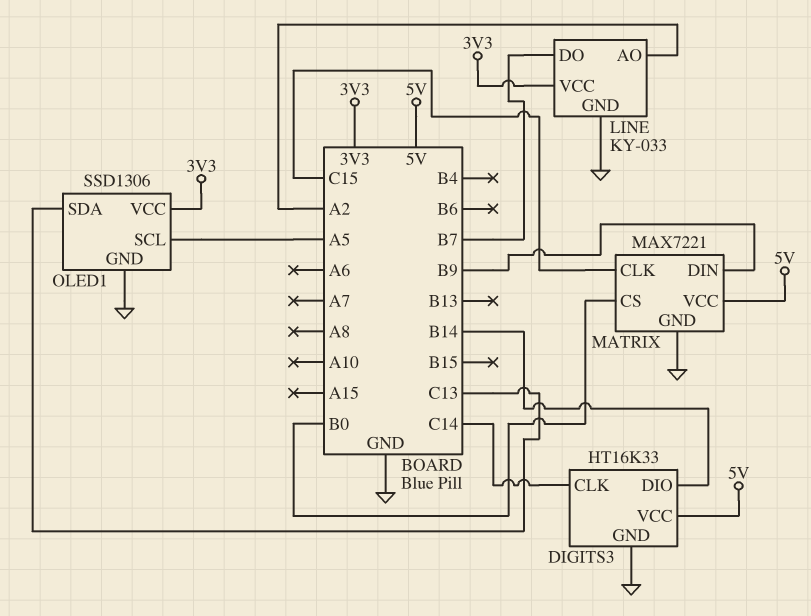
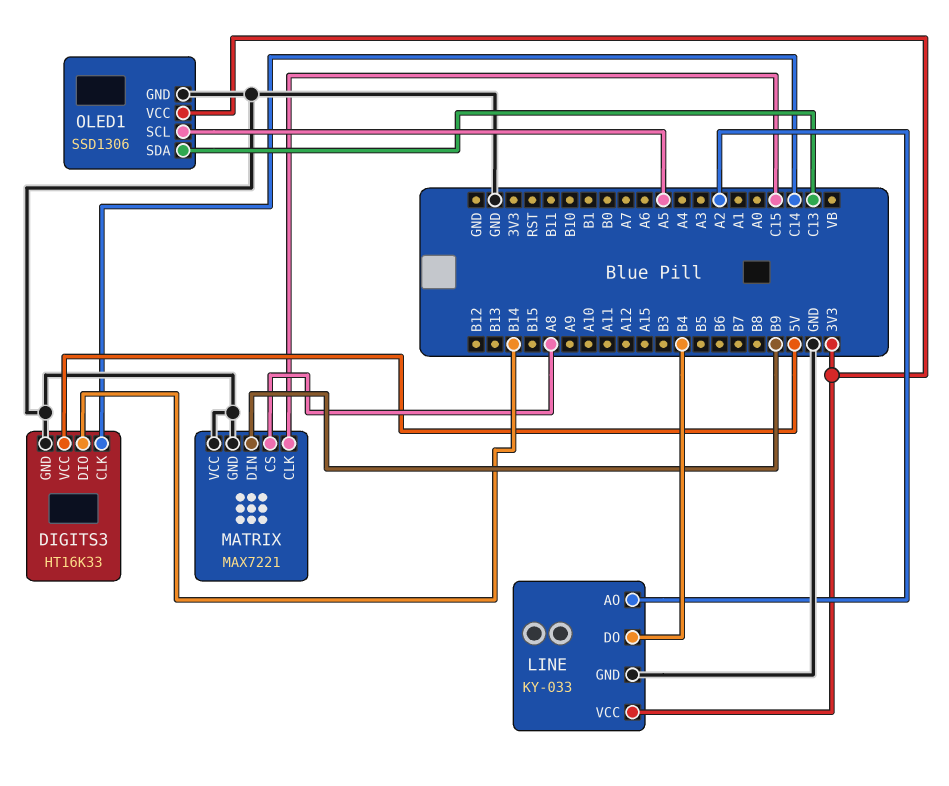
LINE pin DO: B7 -> B4
MATRIX pin CS: B0 -> A8
MATRIX pin VCC: 5V -> GND

